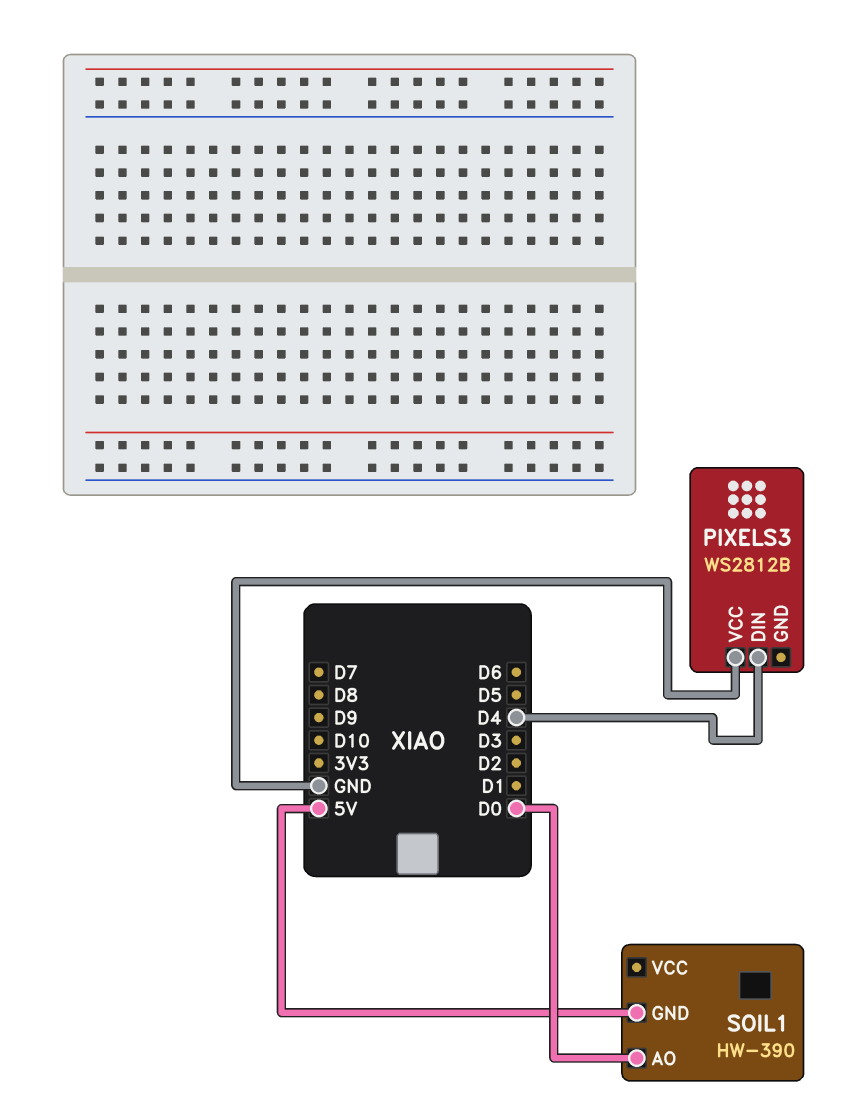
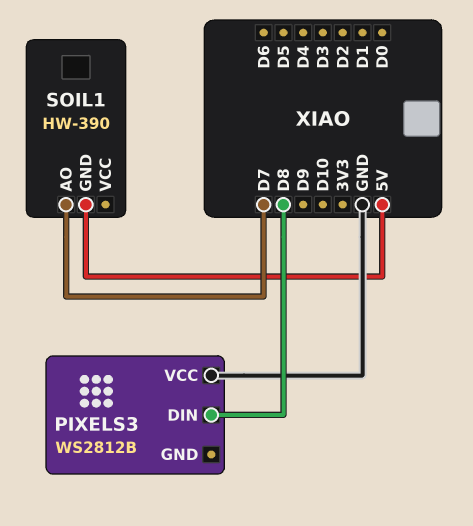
PIXELS3 pin DIN: D4 -> D8
SOIL1 pin AO: D0 -> D7

